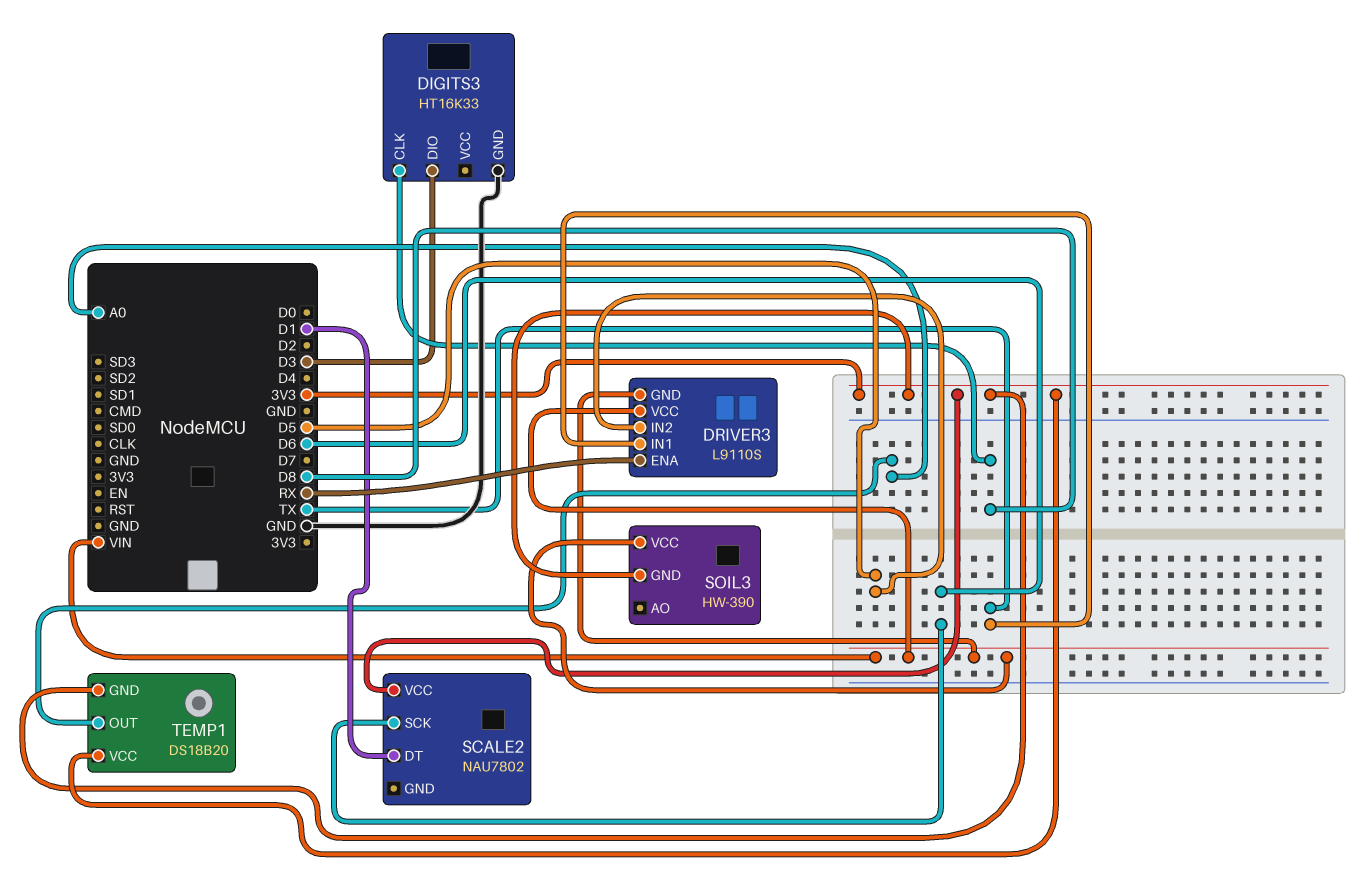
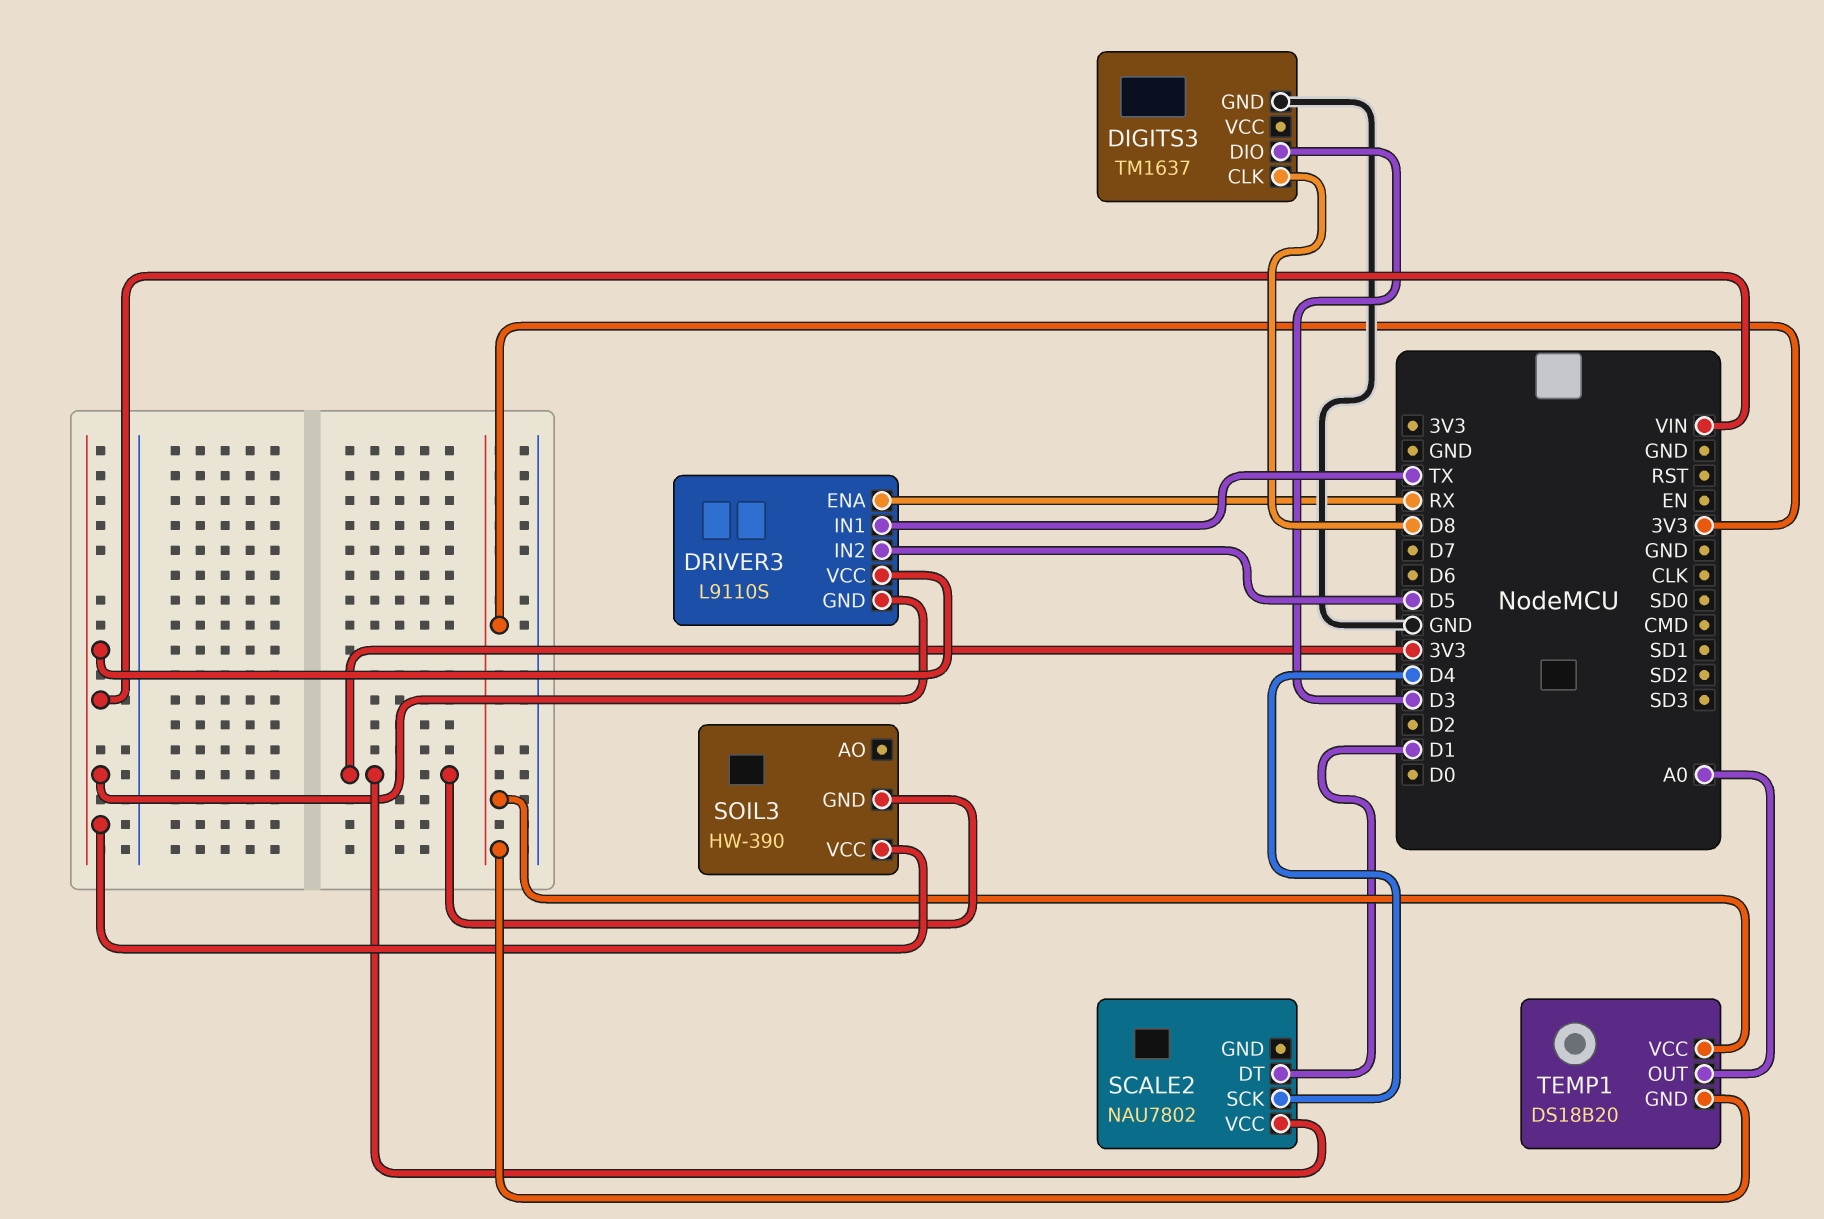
DIGITS3: HT16K33 -> TM1637
SCALE2 pin SCK: D6 -> D4

